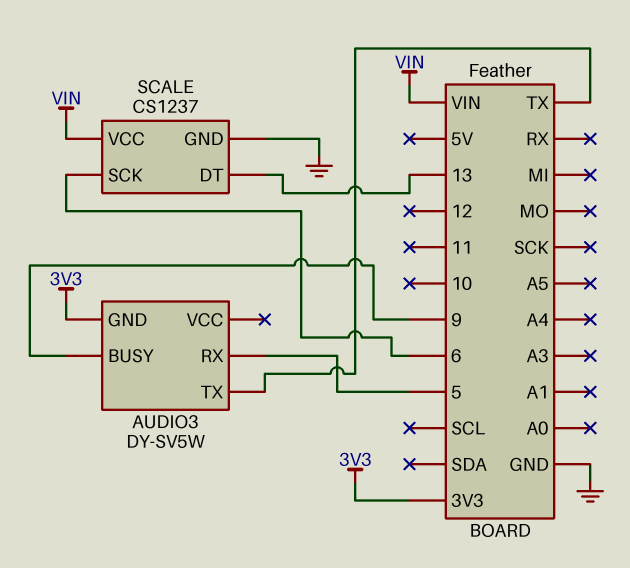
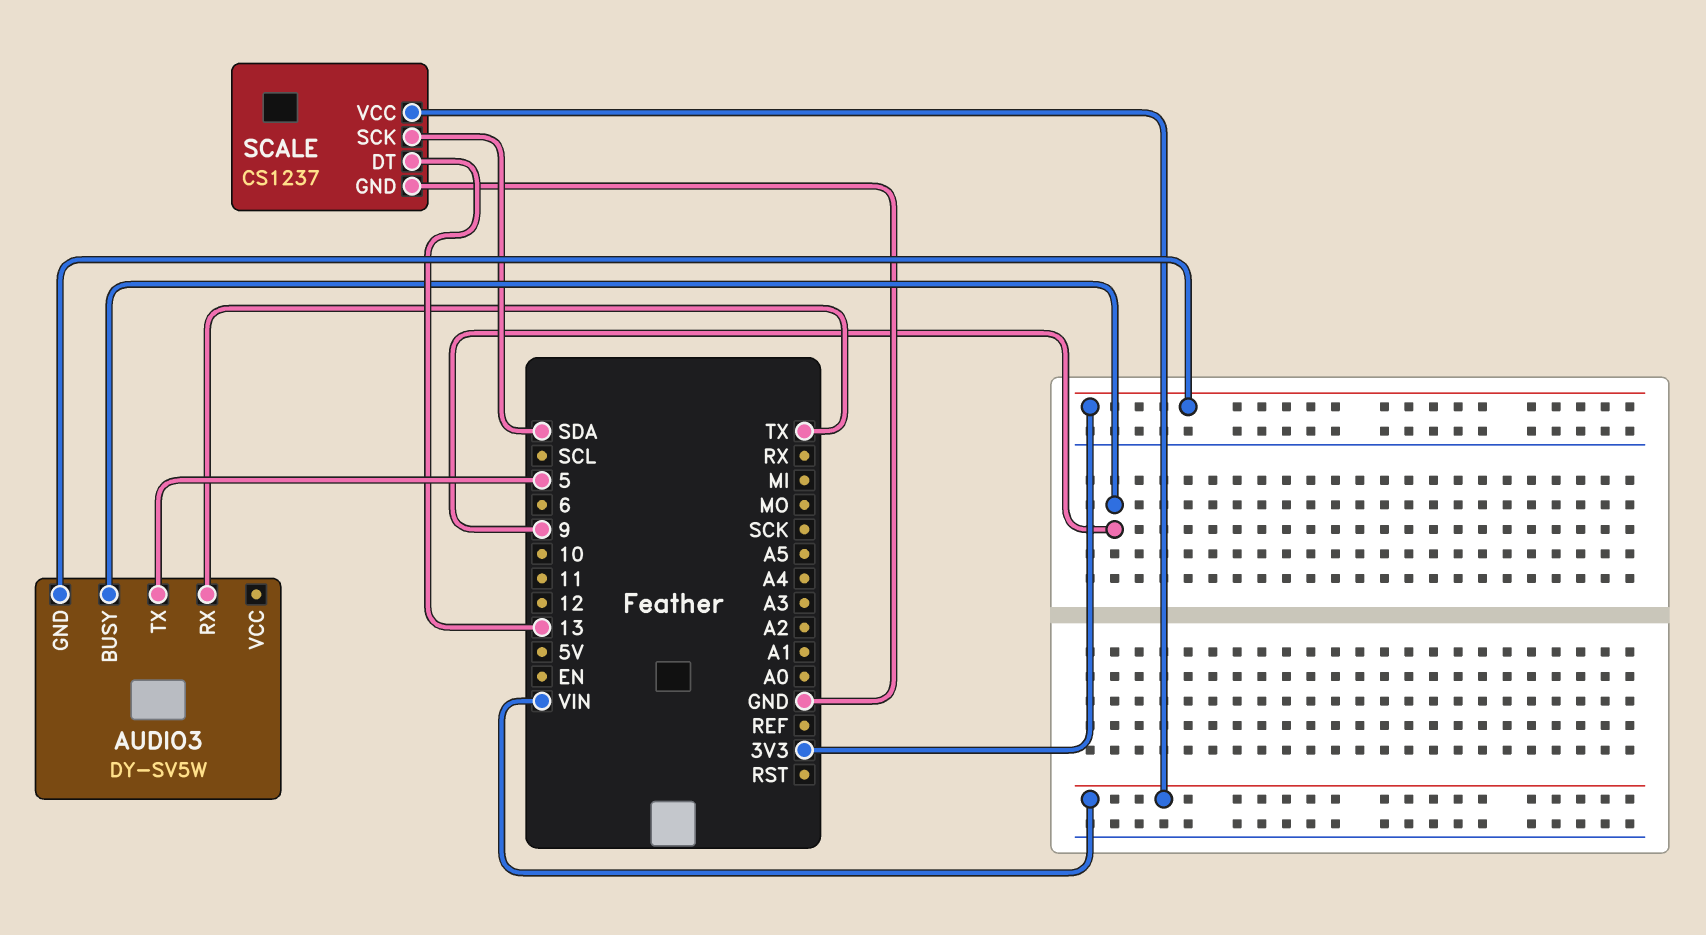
AUDIO3 pin RX: 5 -> TX
AUDIO3 pin TX: TX -> 5
SCALE pin SCK: 6 -> SDA

